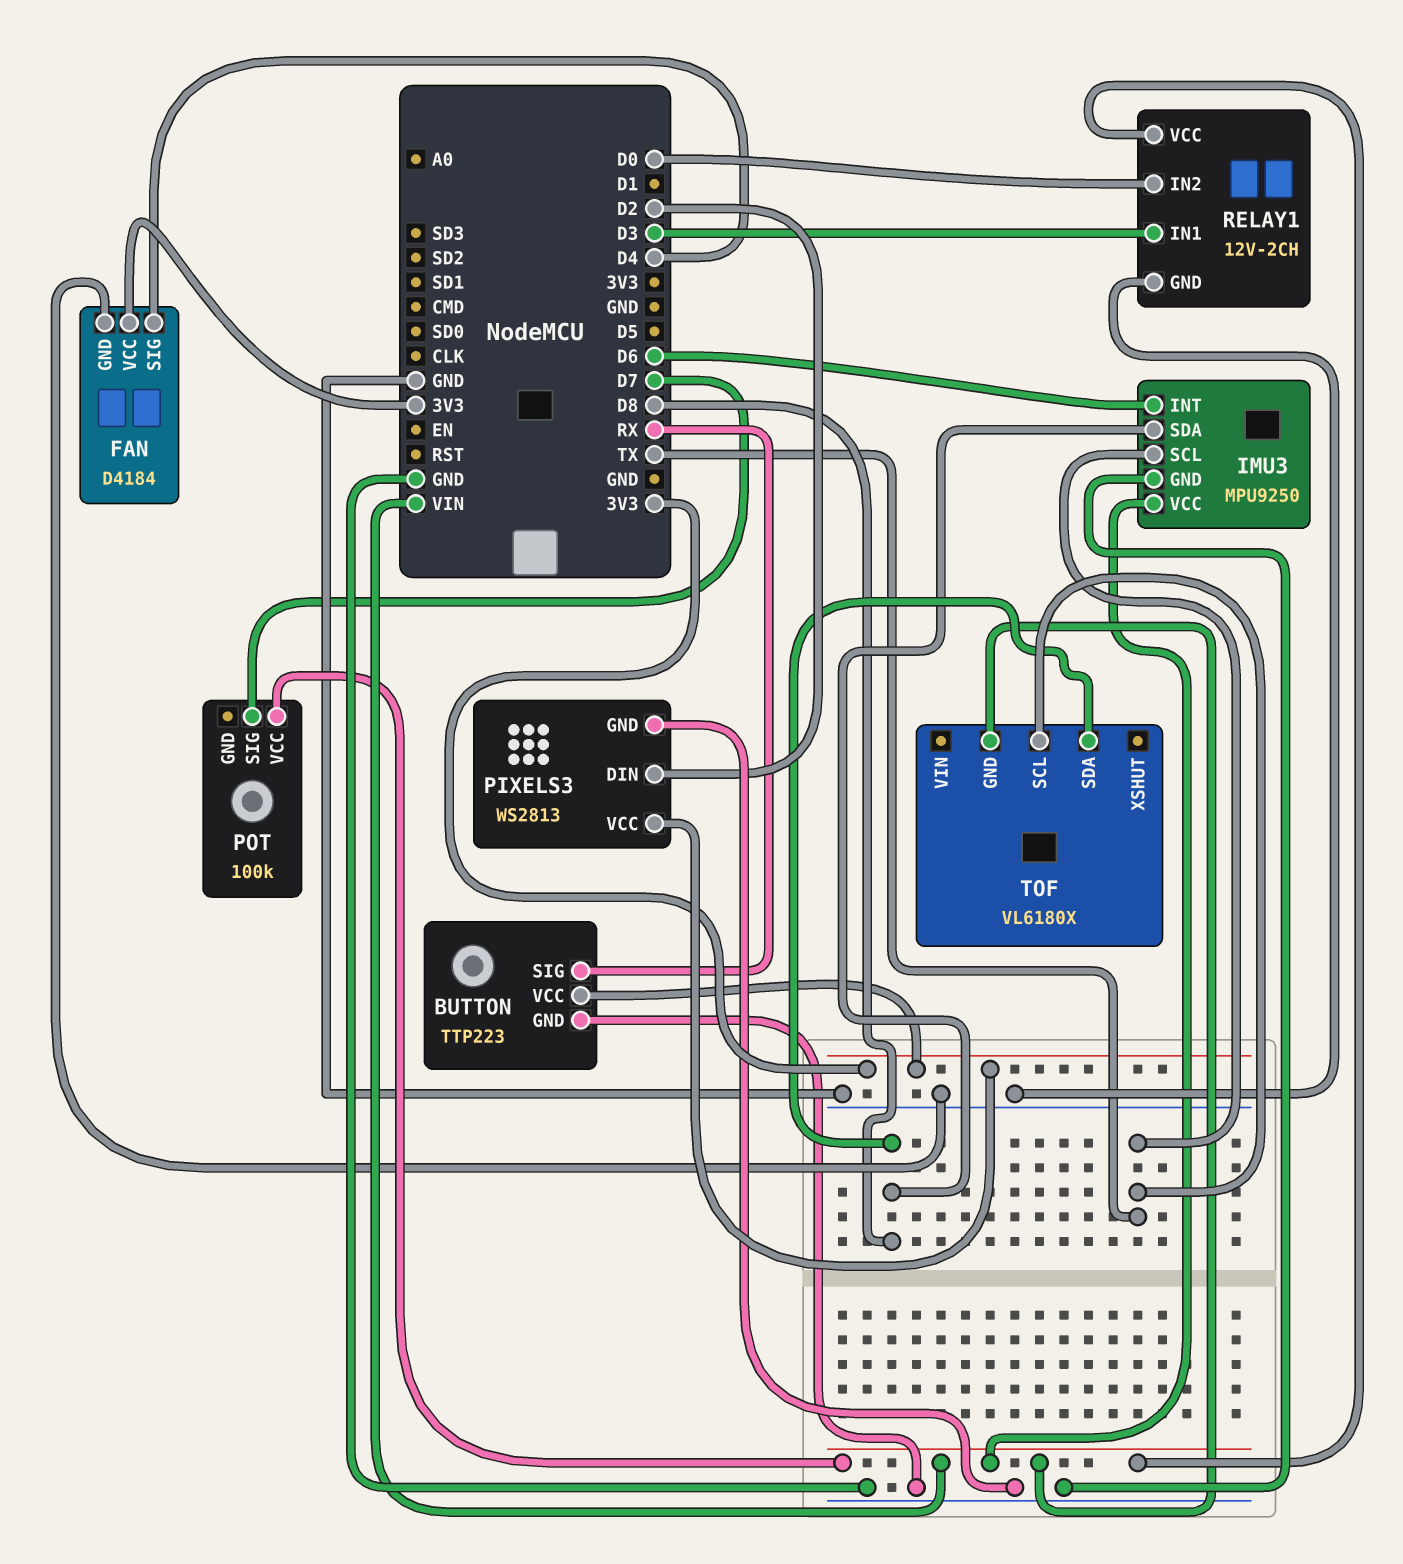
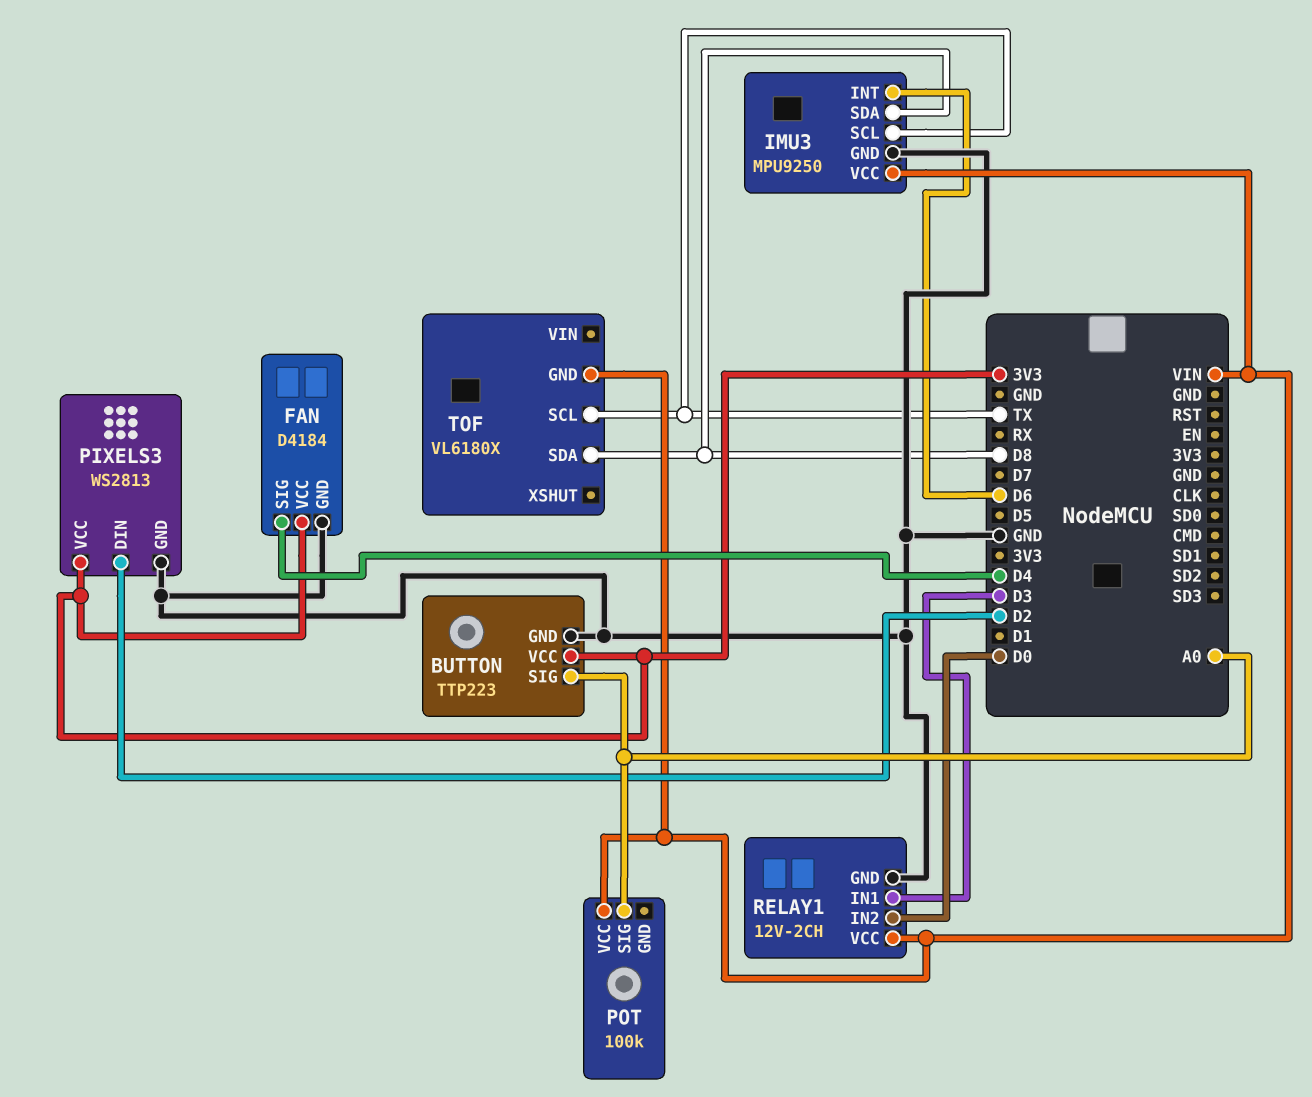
BUTTON pin SIG: RX -> A0
POT pin SIG: D7 -> A0

